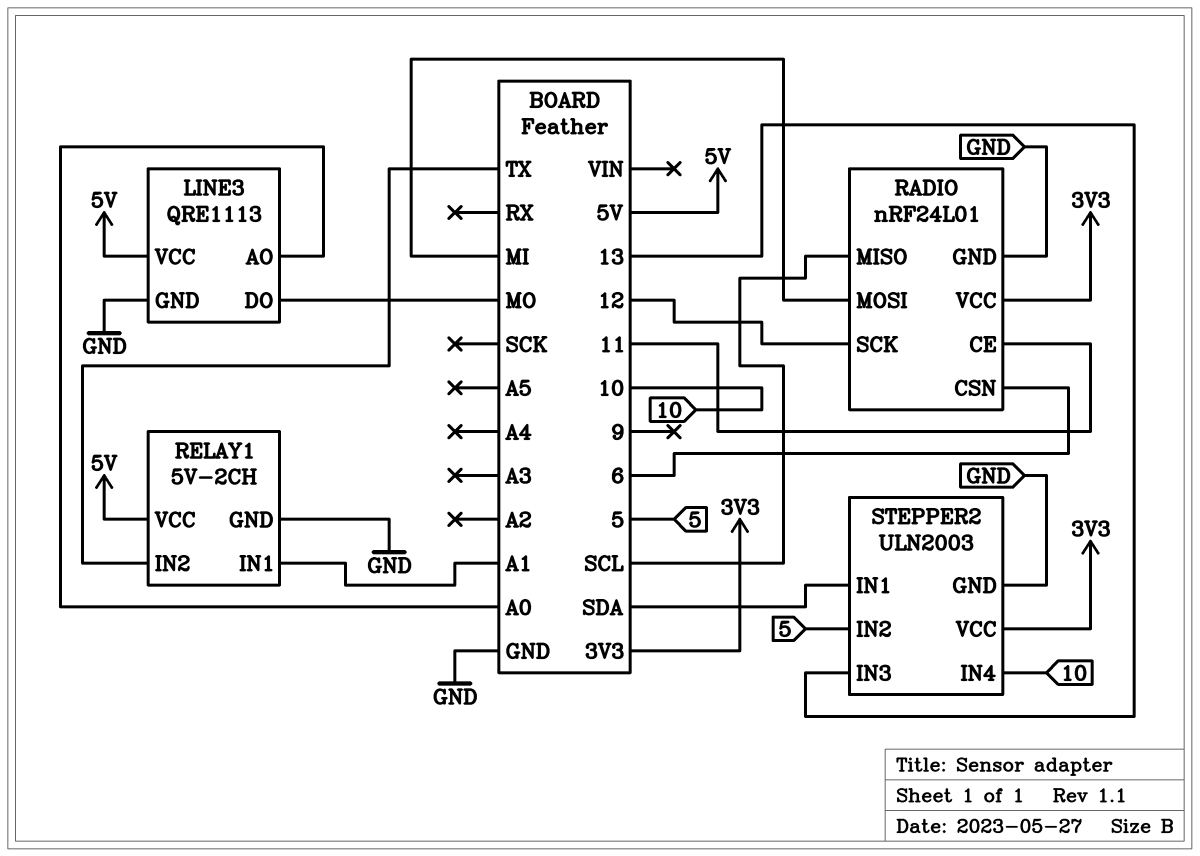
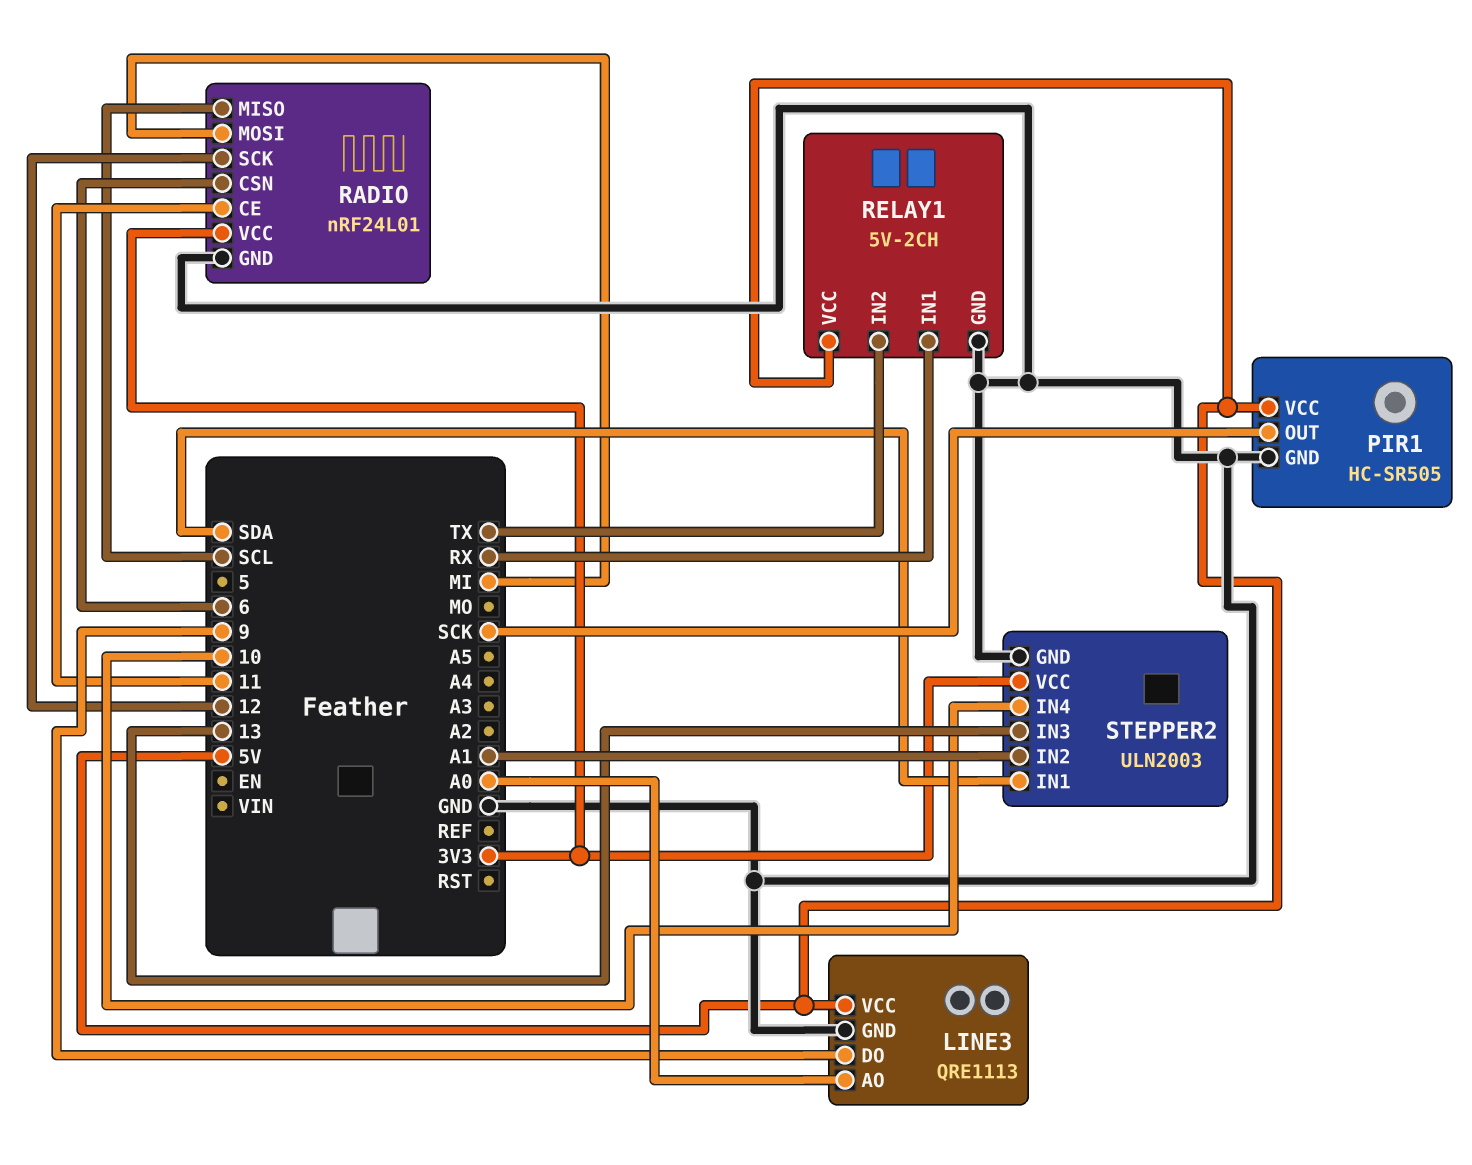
LINE3 pin DO: MO -> 9
PIR1: none -> HC-SR505
PIR1 pin GND: none -> GND
PIR1 pin OUT: none -> SCK
PIR1 pin VCC: none -> 5V
RELAY1 pin IN1: A1 -> RX
STEPPER2 pin IN2: 5 -> A1

